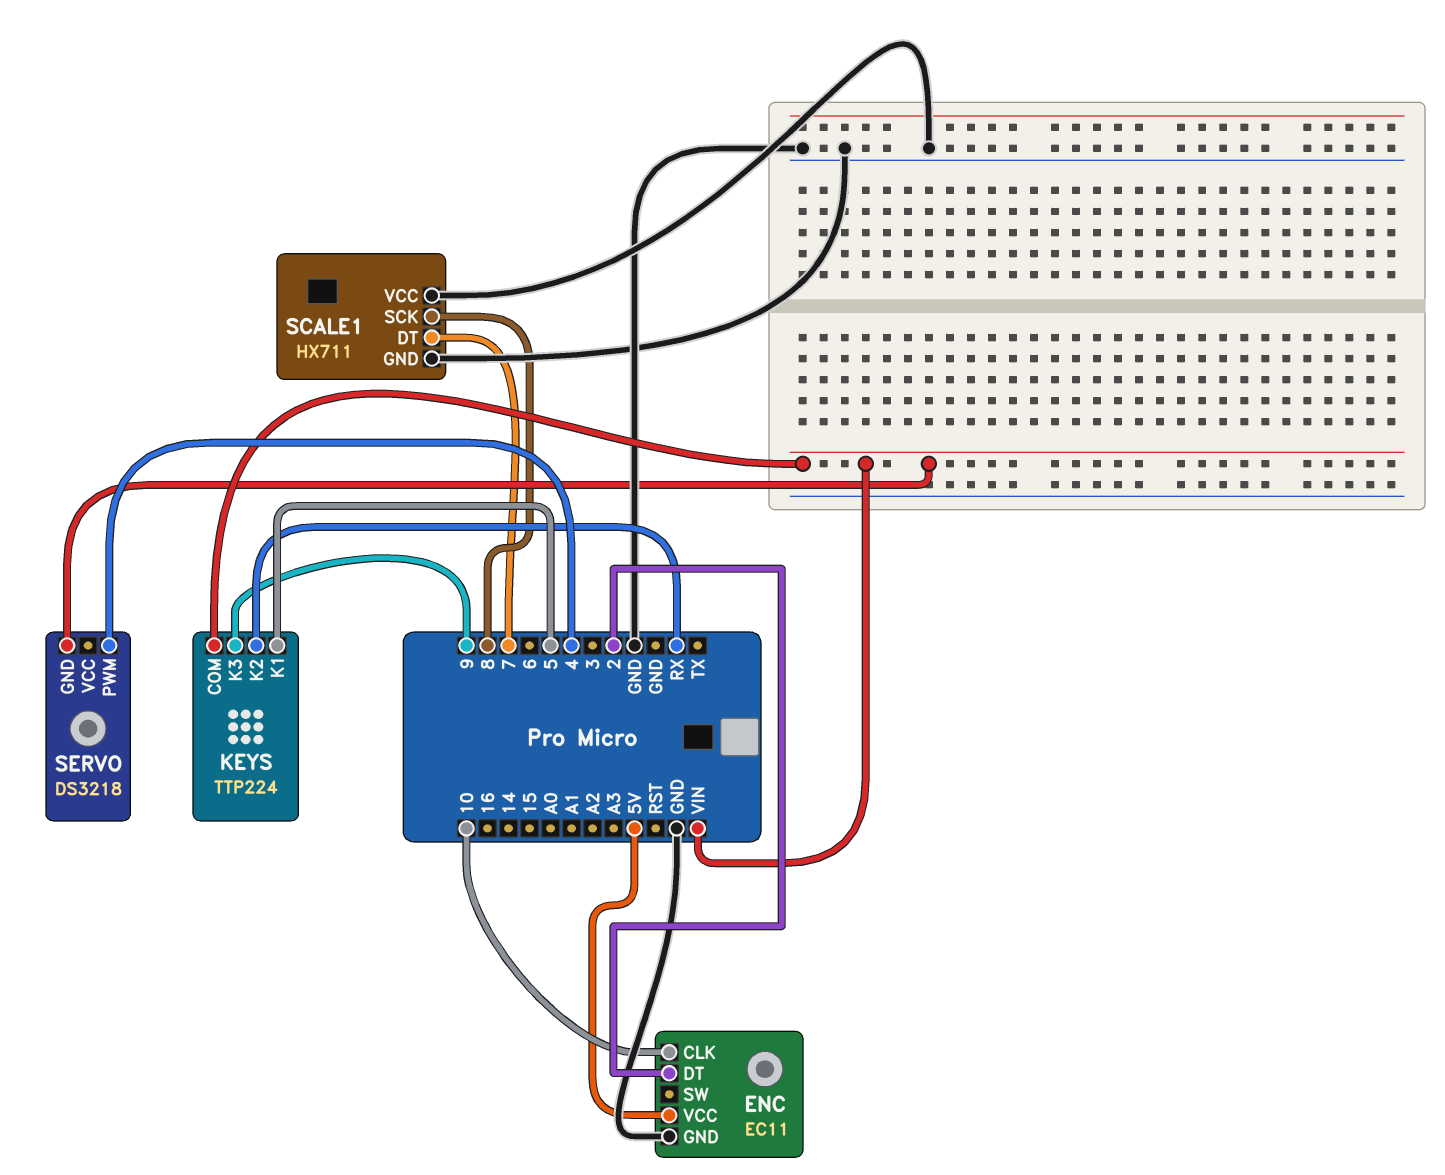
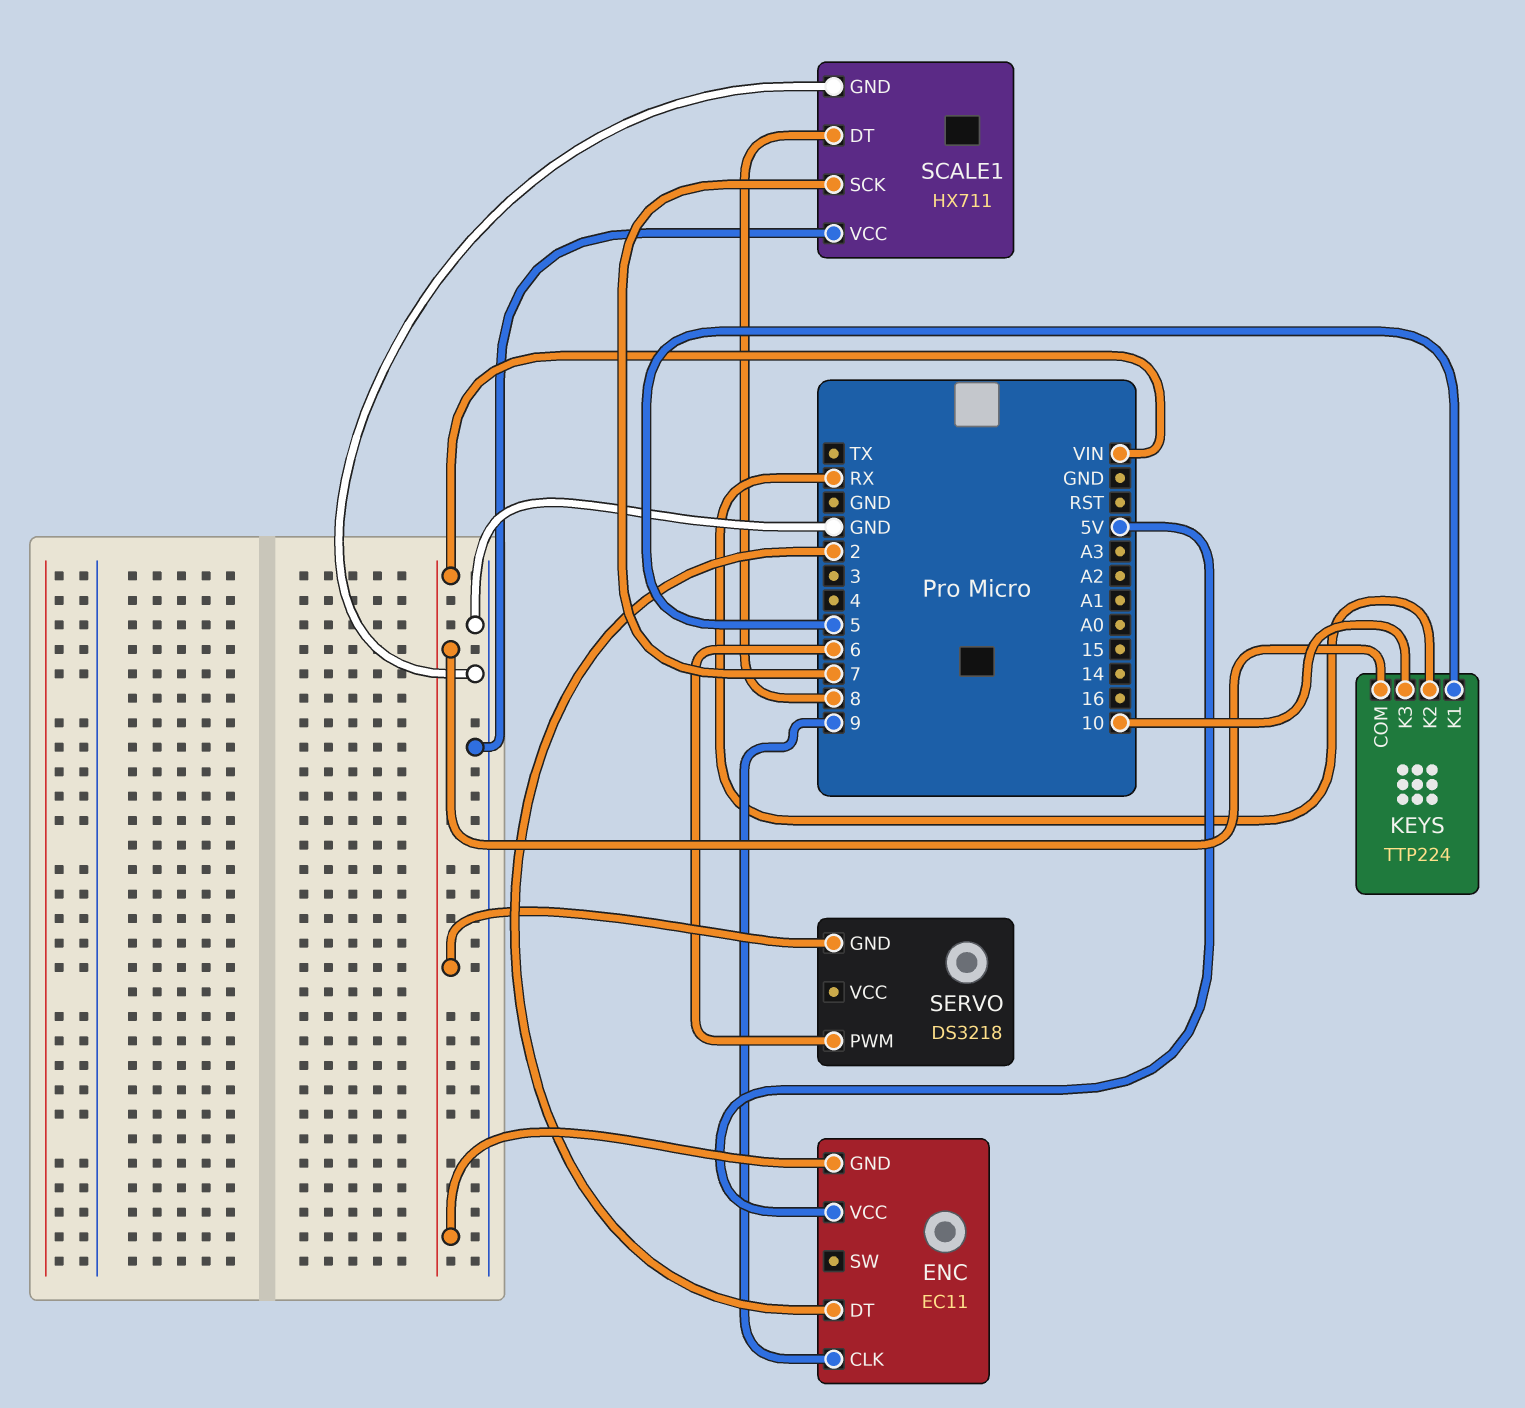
ENC pin CLK: 10 -> 9
ENC pin GND: GND -> VIN
KEYS pin K3: 9 -> 10
SCALE1 pin DT: 7 -> 8
SCALE1 pin SCK: 8 -> 7
SERVO pin PWM: 4 -> 6

